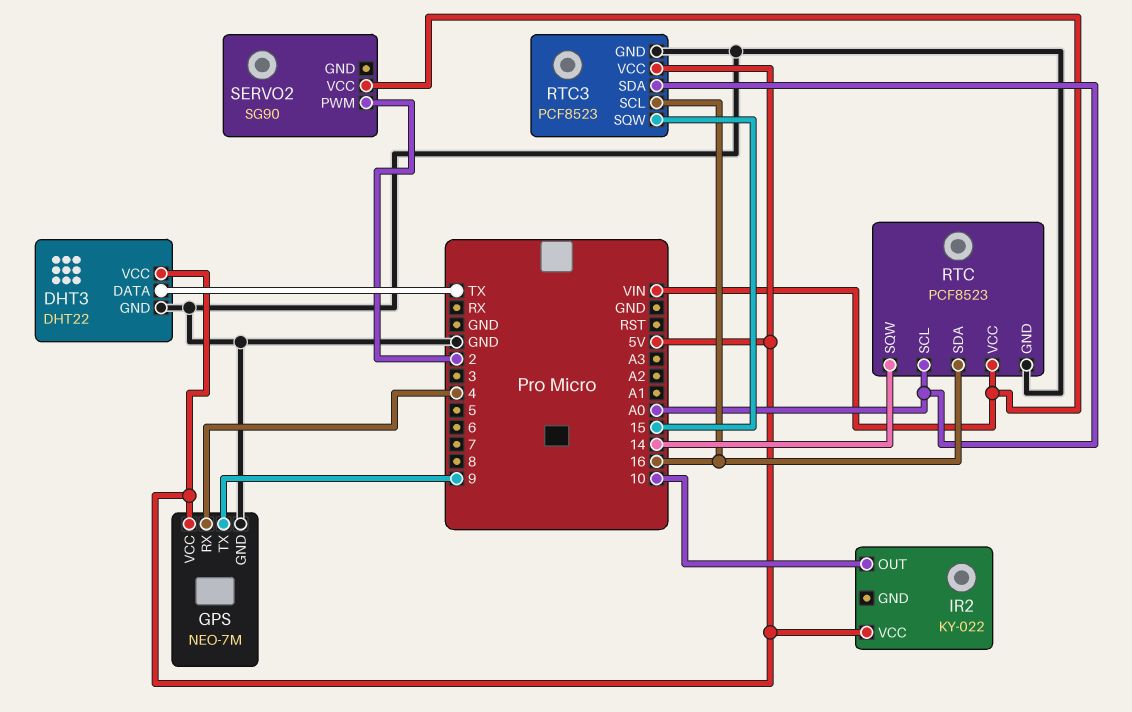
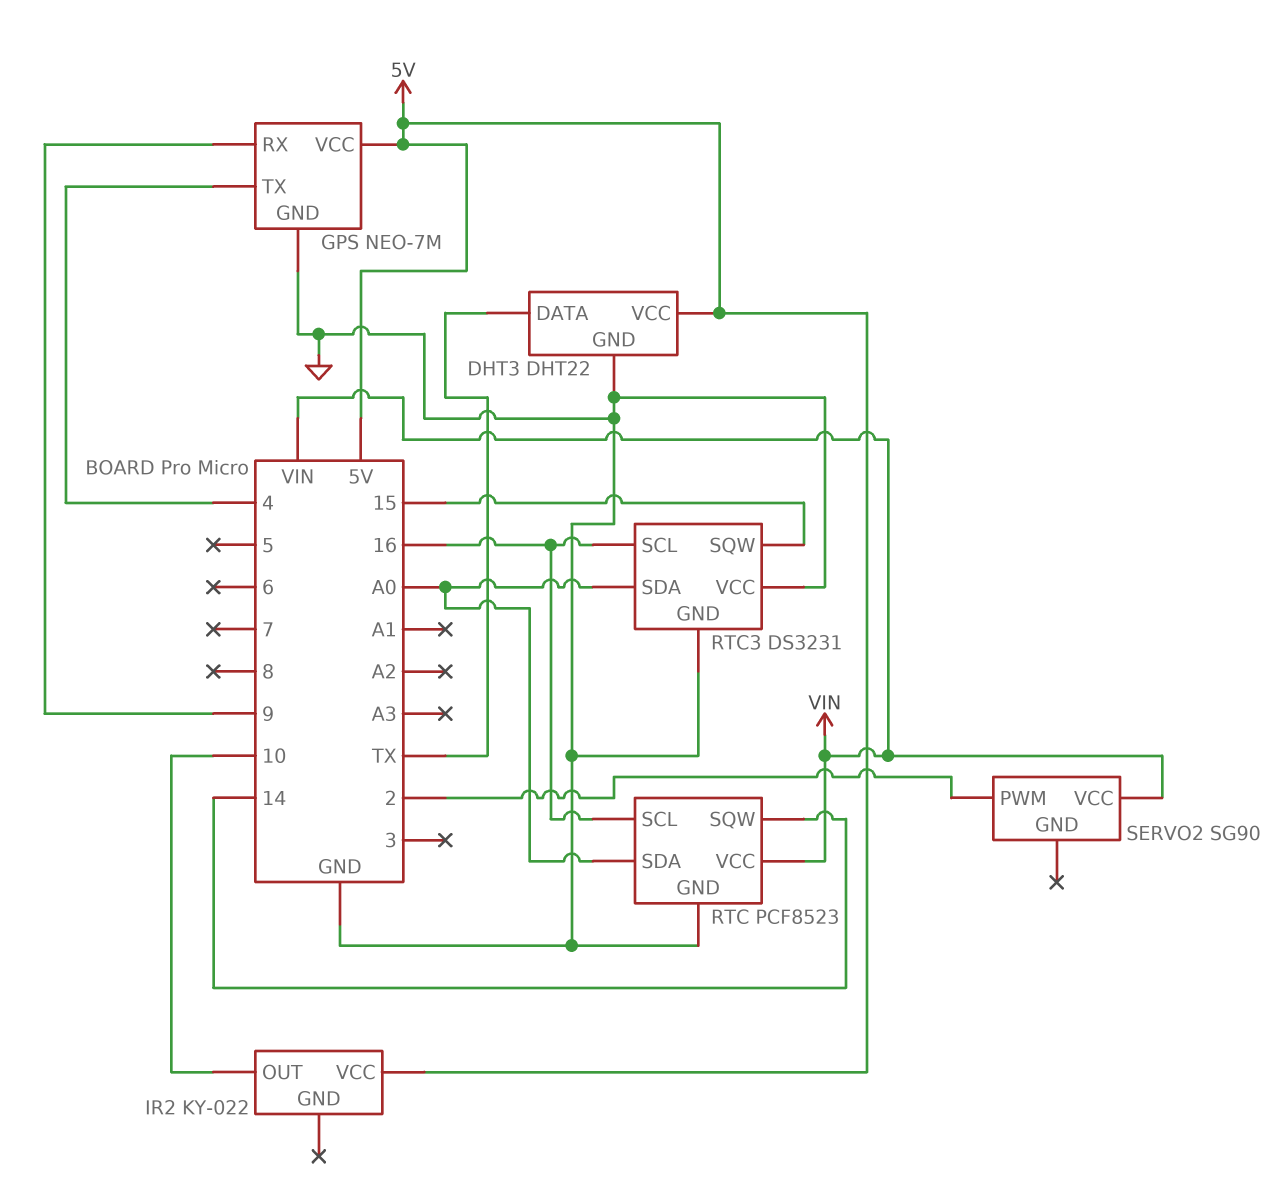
GPS pin RX: 4 -> 9
GPS pin TX: 9 -> 4
RTC pin SCL: A0 -> 16
RTC pin SDA: 16 -> A0
RTC3: PCF8523 -> DS3231
RTC3 pin VCC: 5V -> GND

